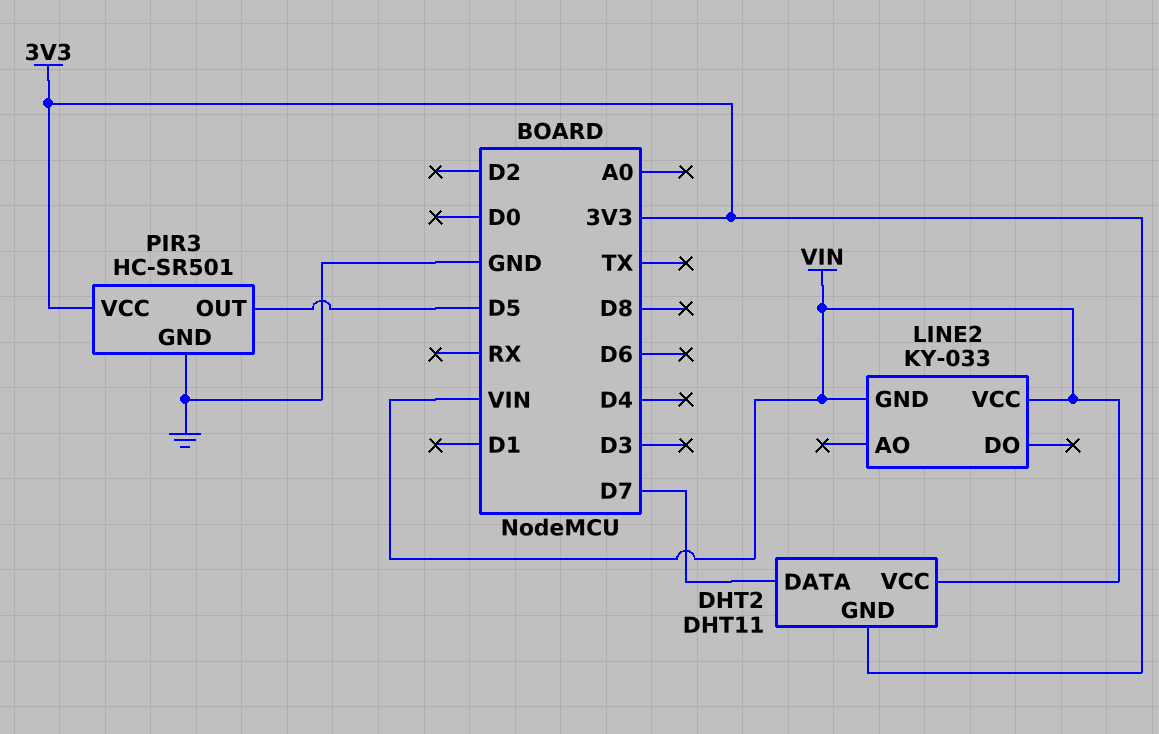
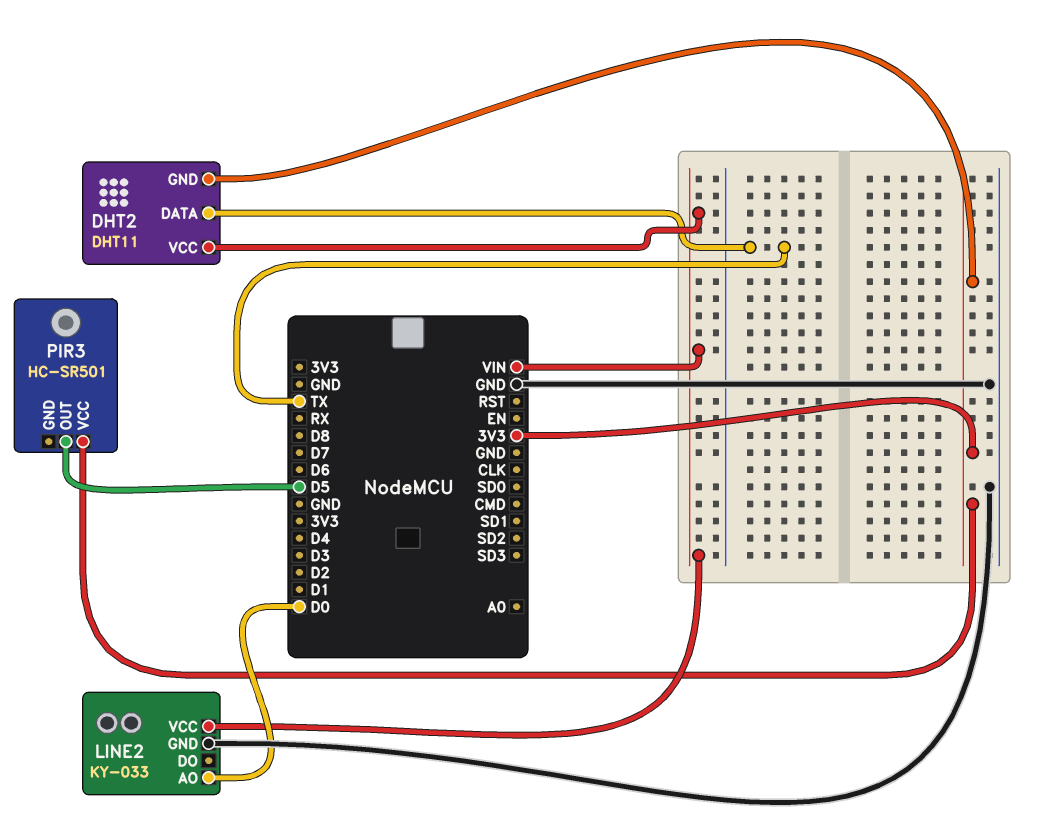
DHT2 pin DATA: D7 -> TX
LINE2 pin AO: none -> D0
LINE2 pin GND: VIN -> GND
PIR3 pin GND: GND -> none

